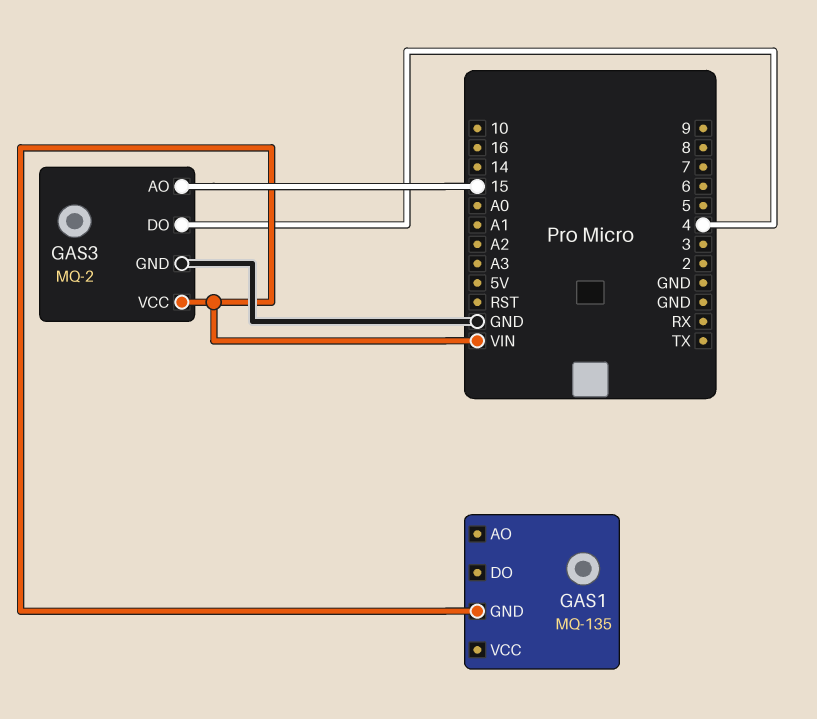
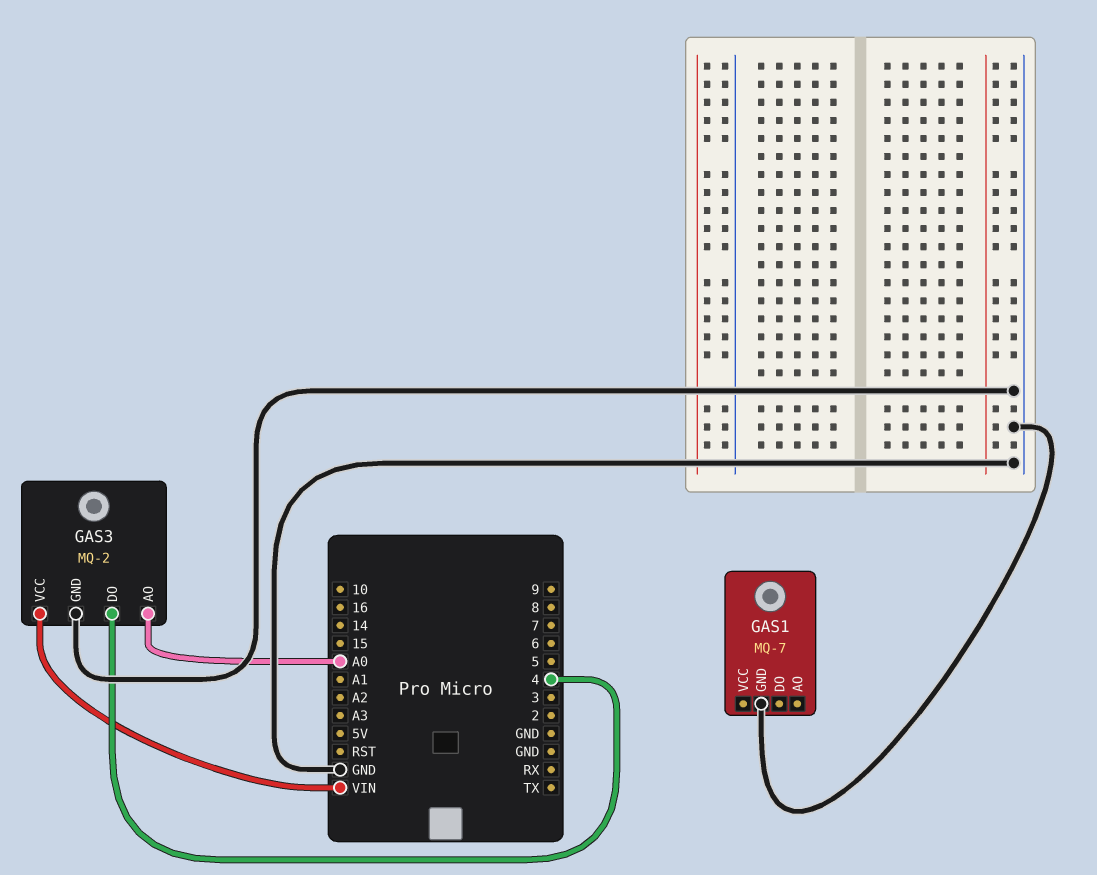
GAS1: MQ-135 -> MQ-7
GAS1 pin GND: VIN -> GND
GAS3 pin AO: 15 -> A0

